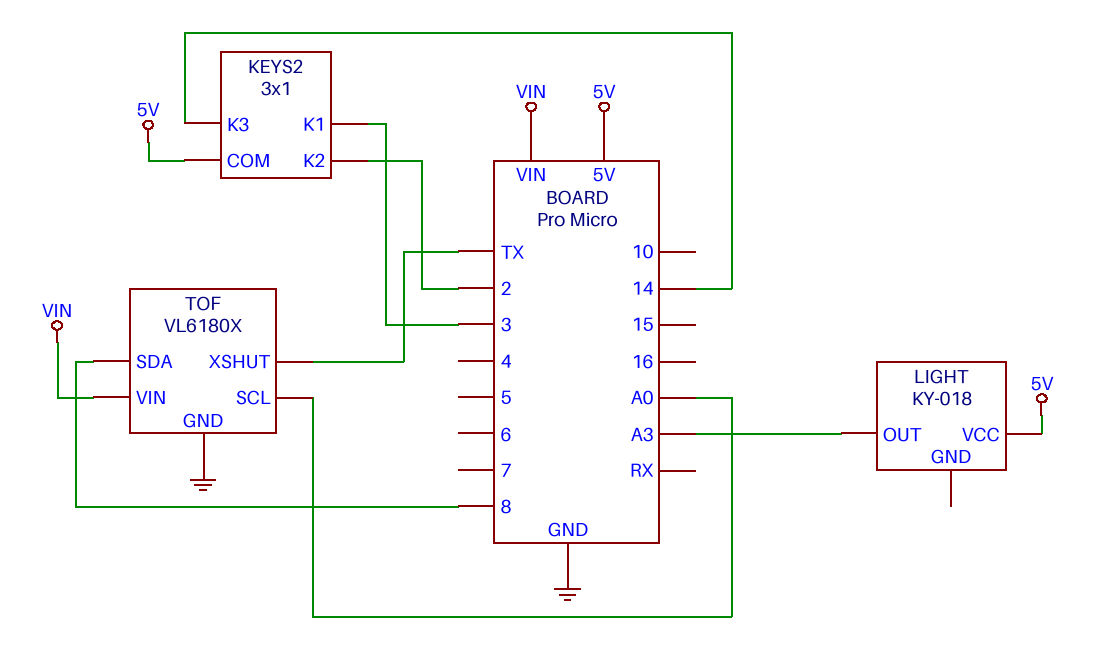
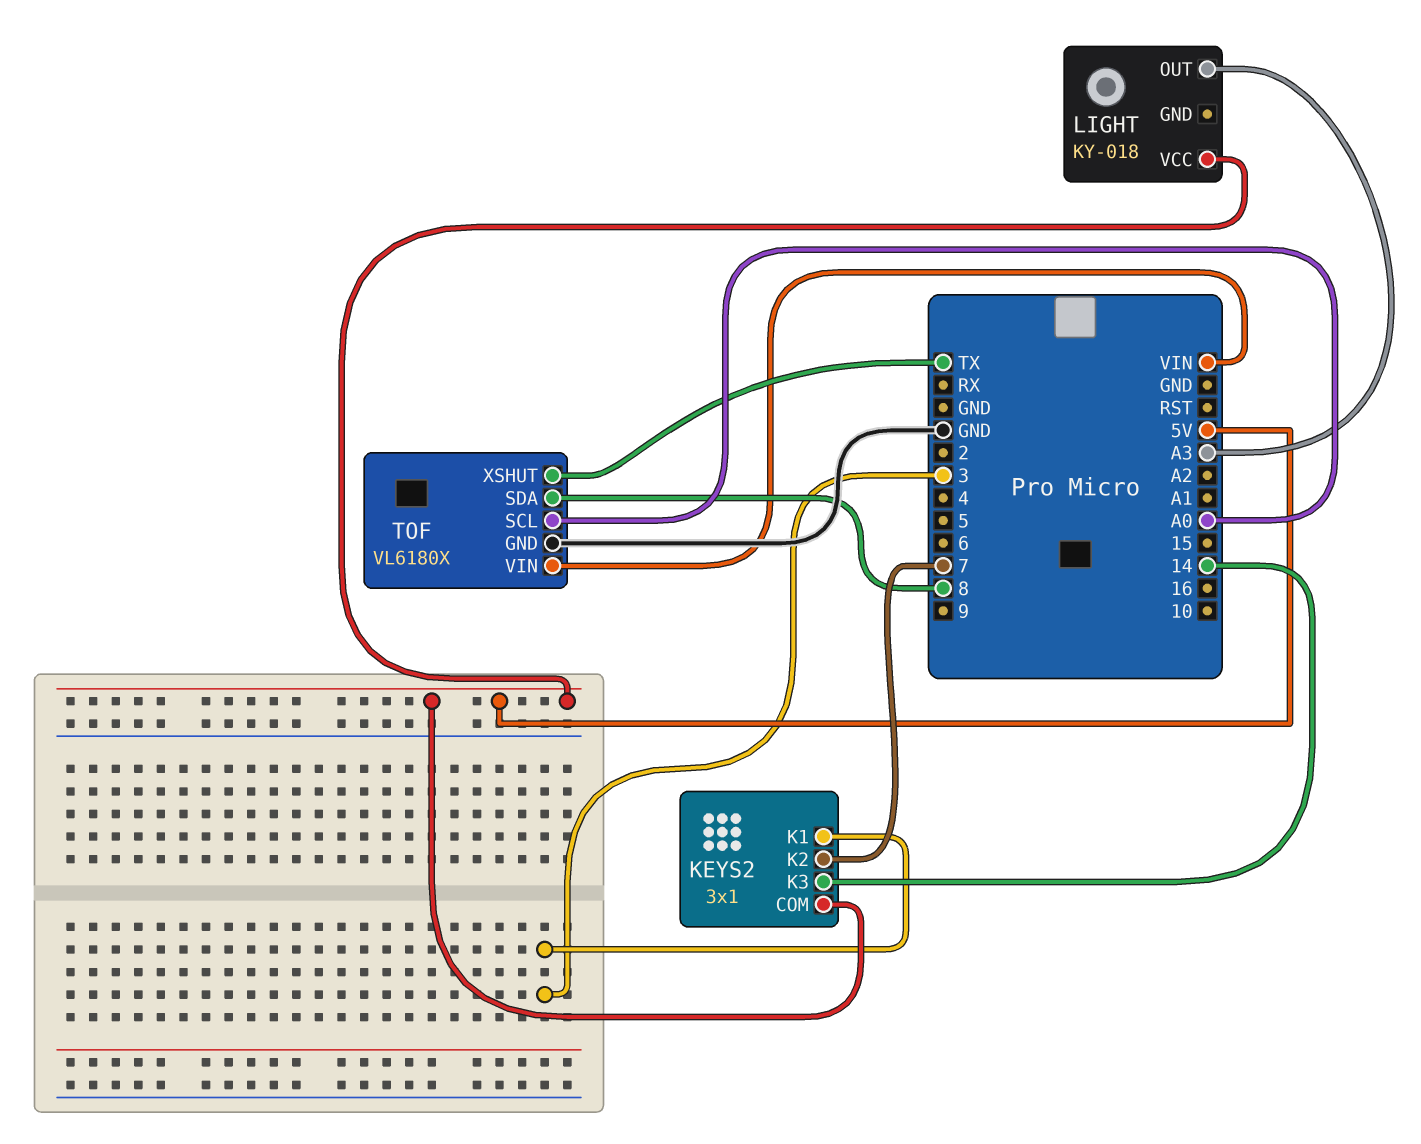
KEYS2 pin K2: 2 -> 7

